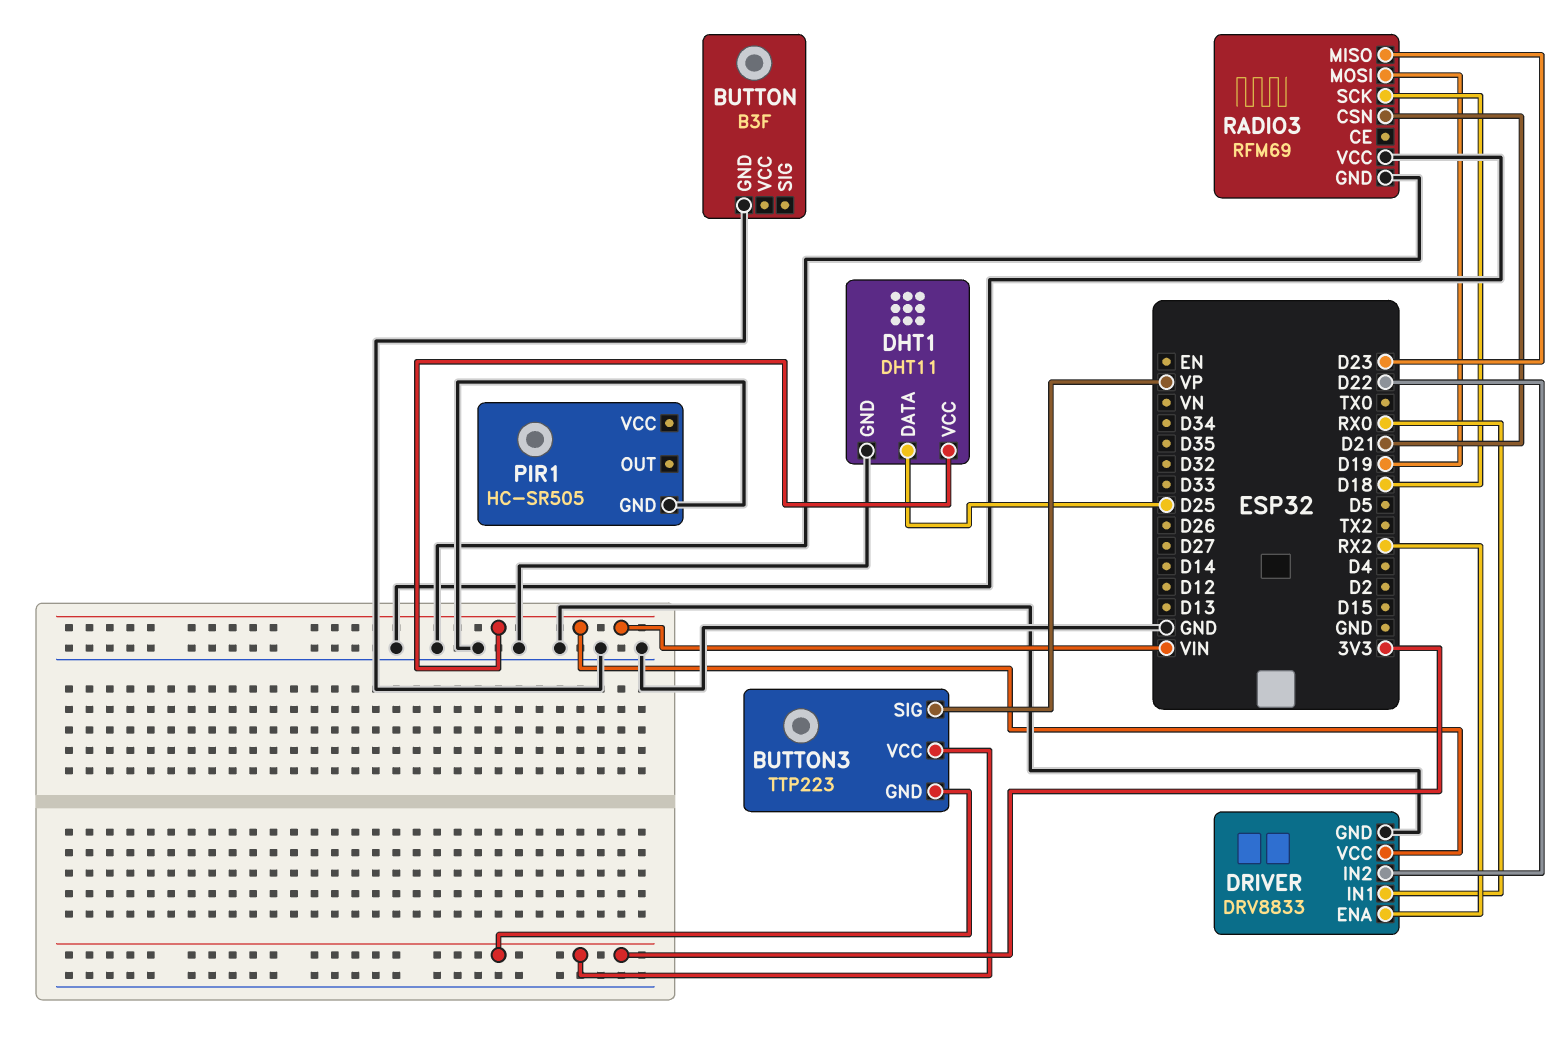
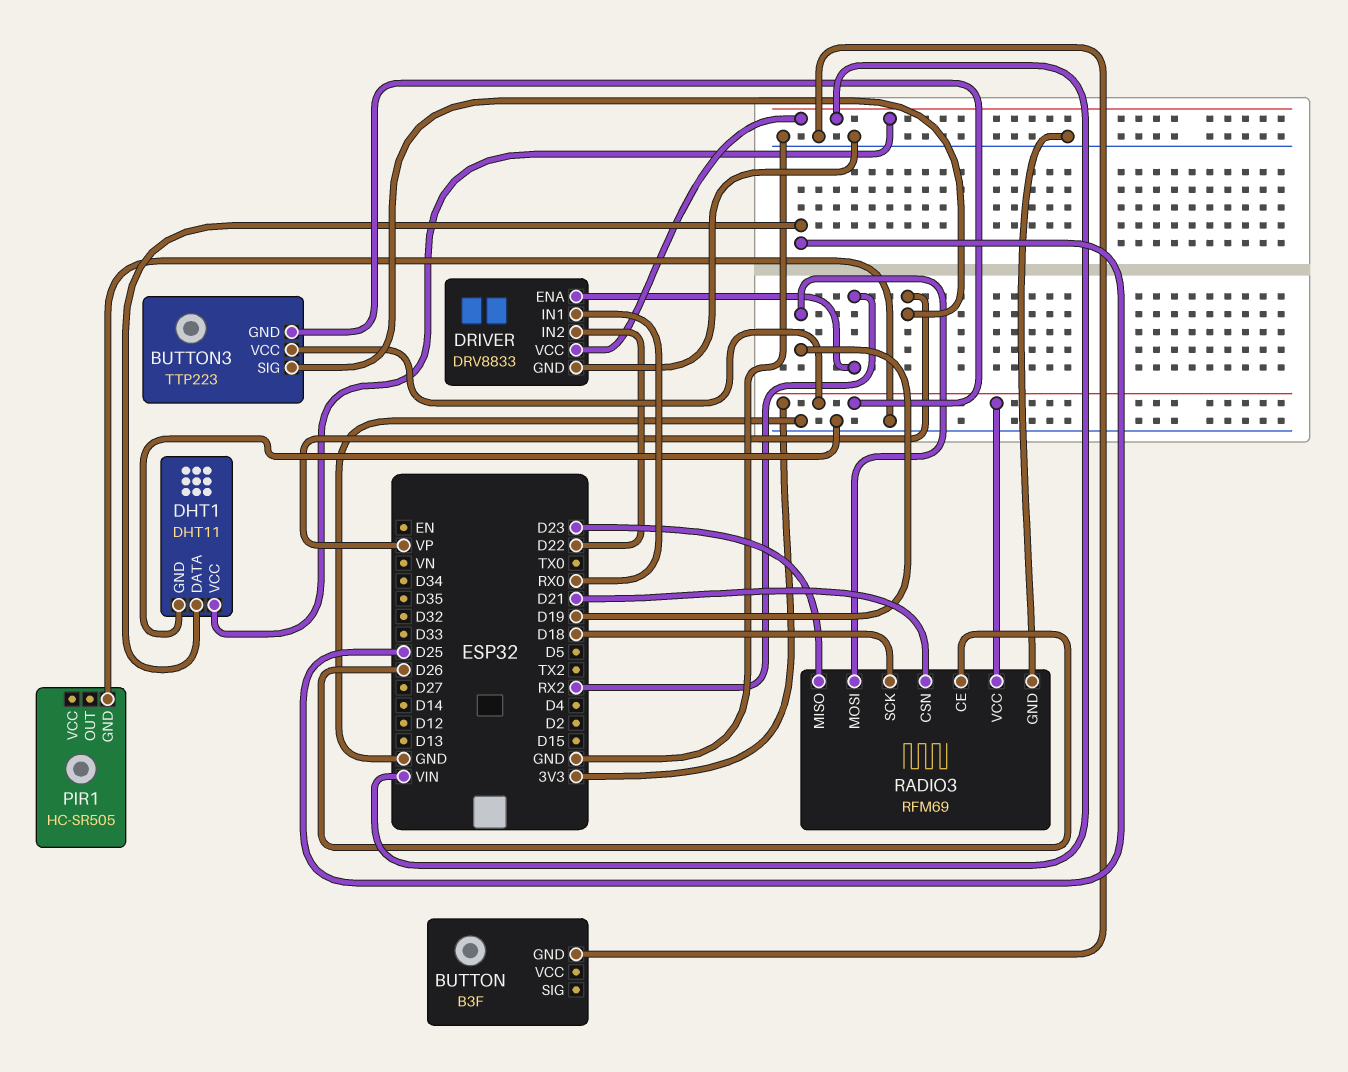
RADIO3 pin CE: none -> D26
RADIO3 pin VCC: GND -> 3V3

